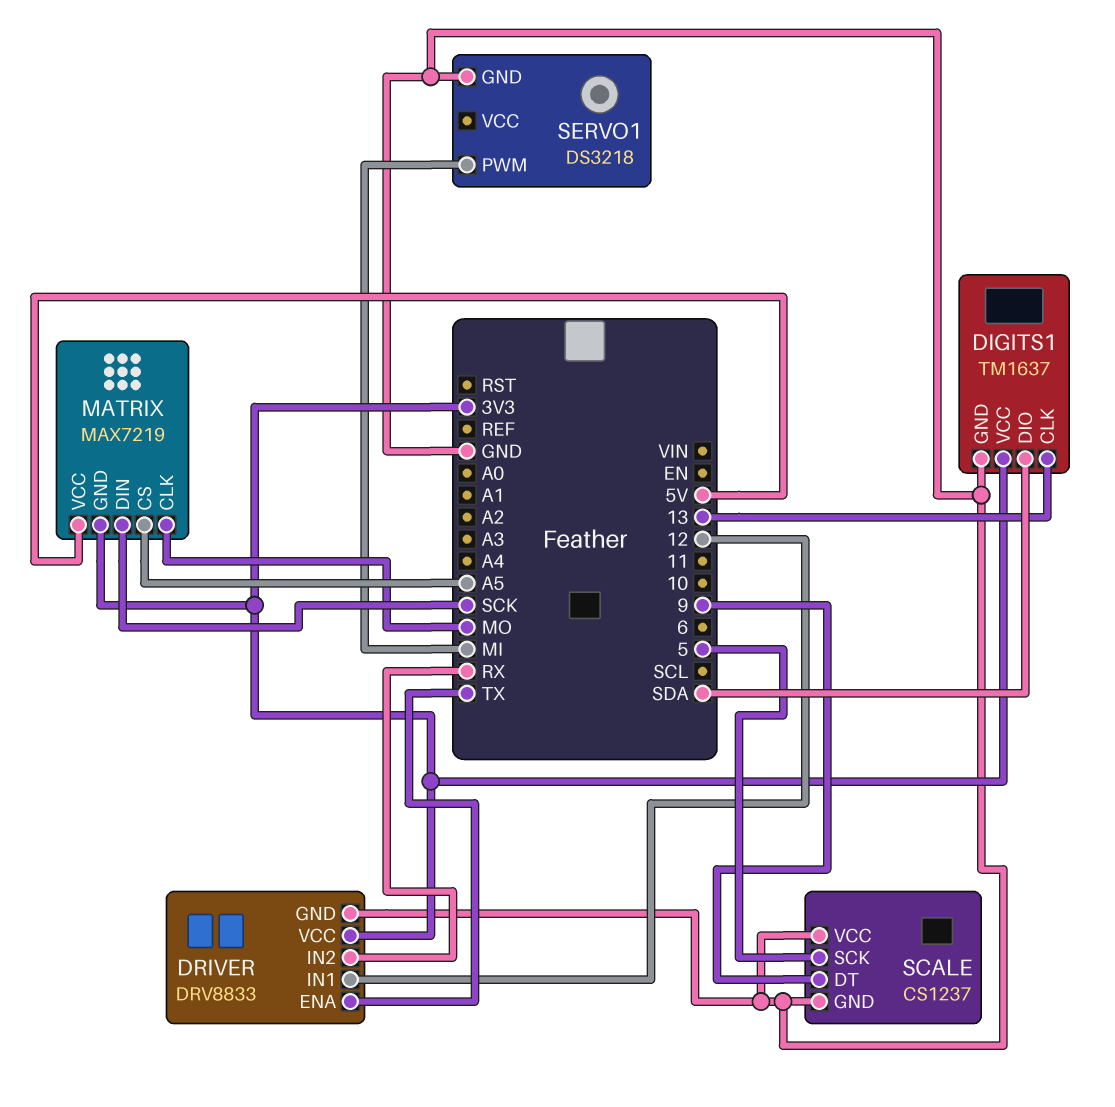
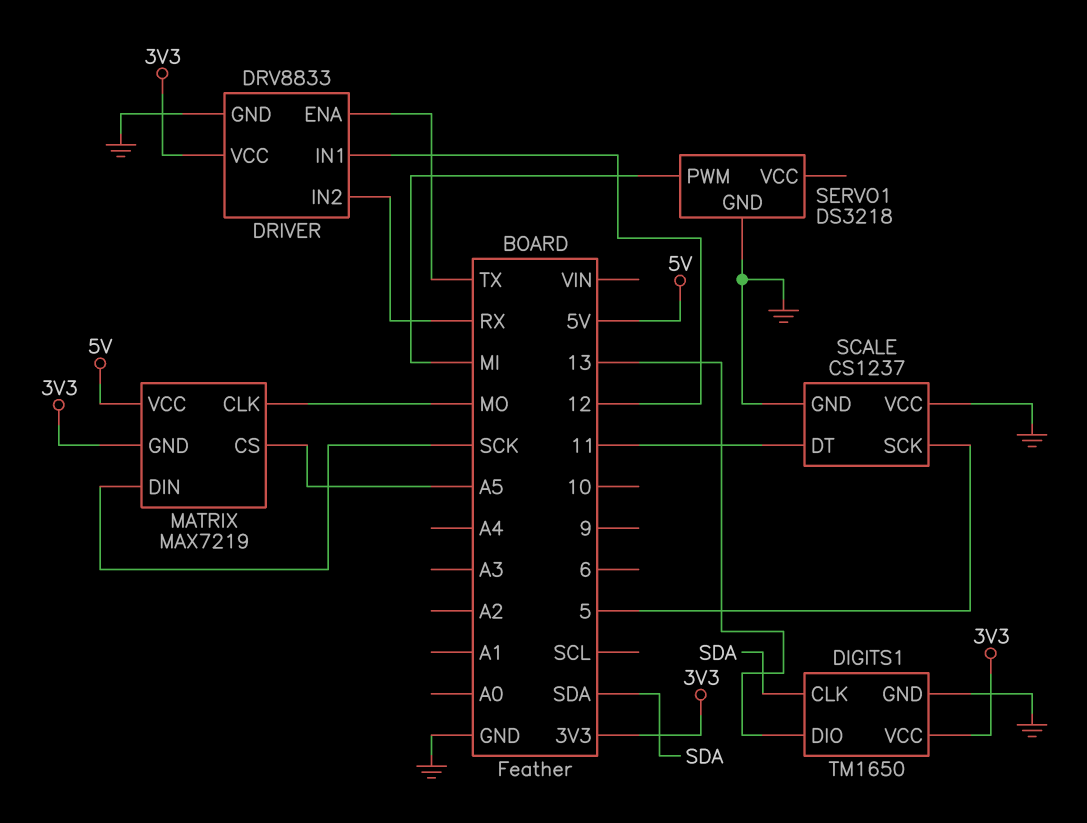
DIGITS1: TM1637 -> TM1650
DIGITS1 pin CLK: 13 -> SDA
DIGITS1 pin DIO: SDA -> 13
SCALE pin DT: 9 -> 11

